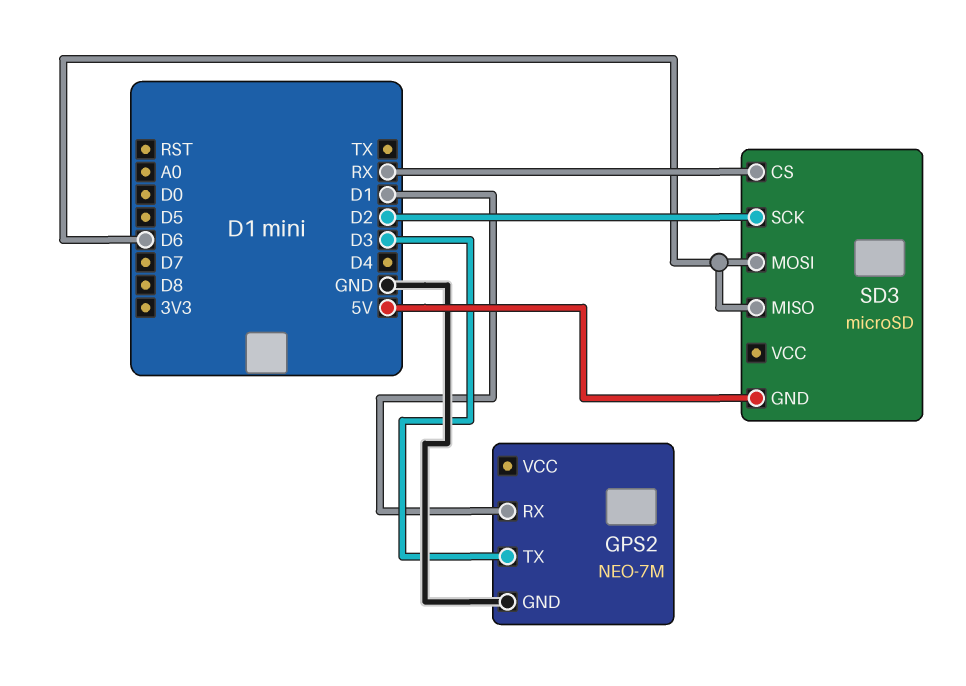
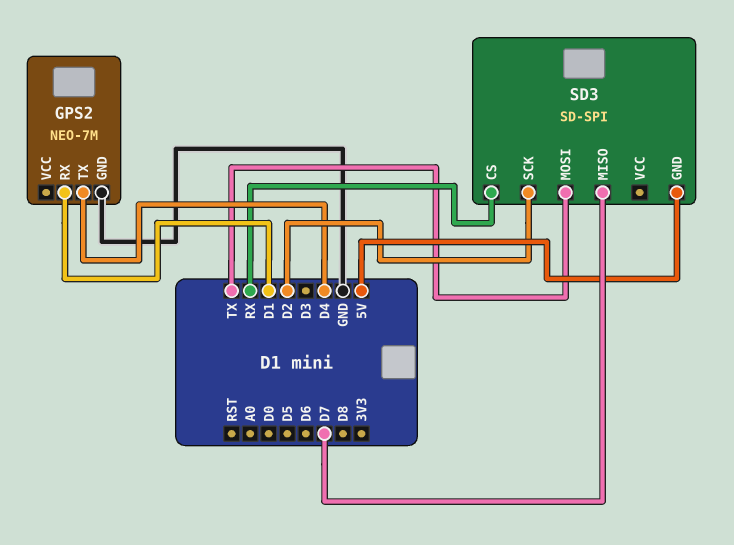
GPS2 pin TX: D3 -> D4
SD3: microSD -> SD-SPI
SD3 pin MISO: D6 -> D7
SD3 pin MOSI: D6 -> TX

